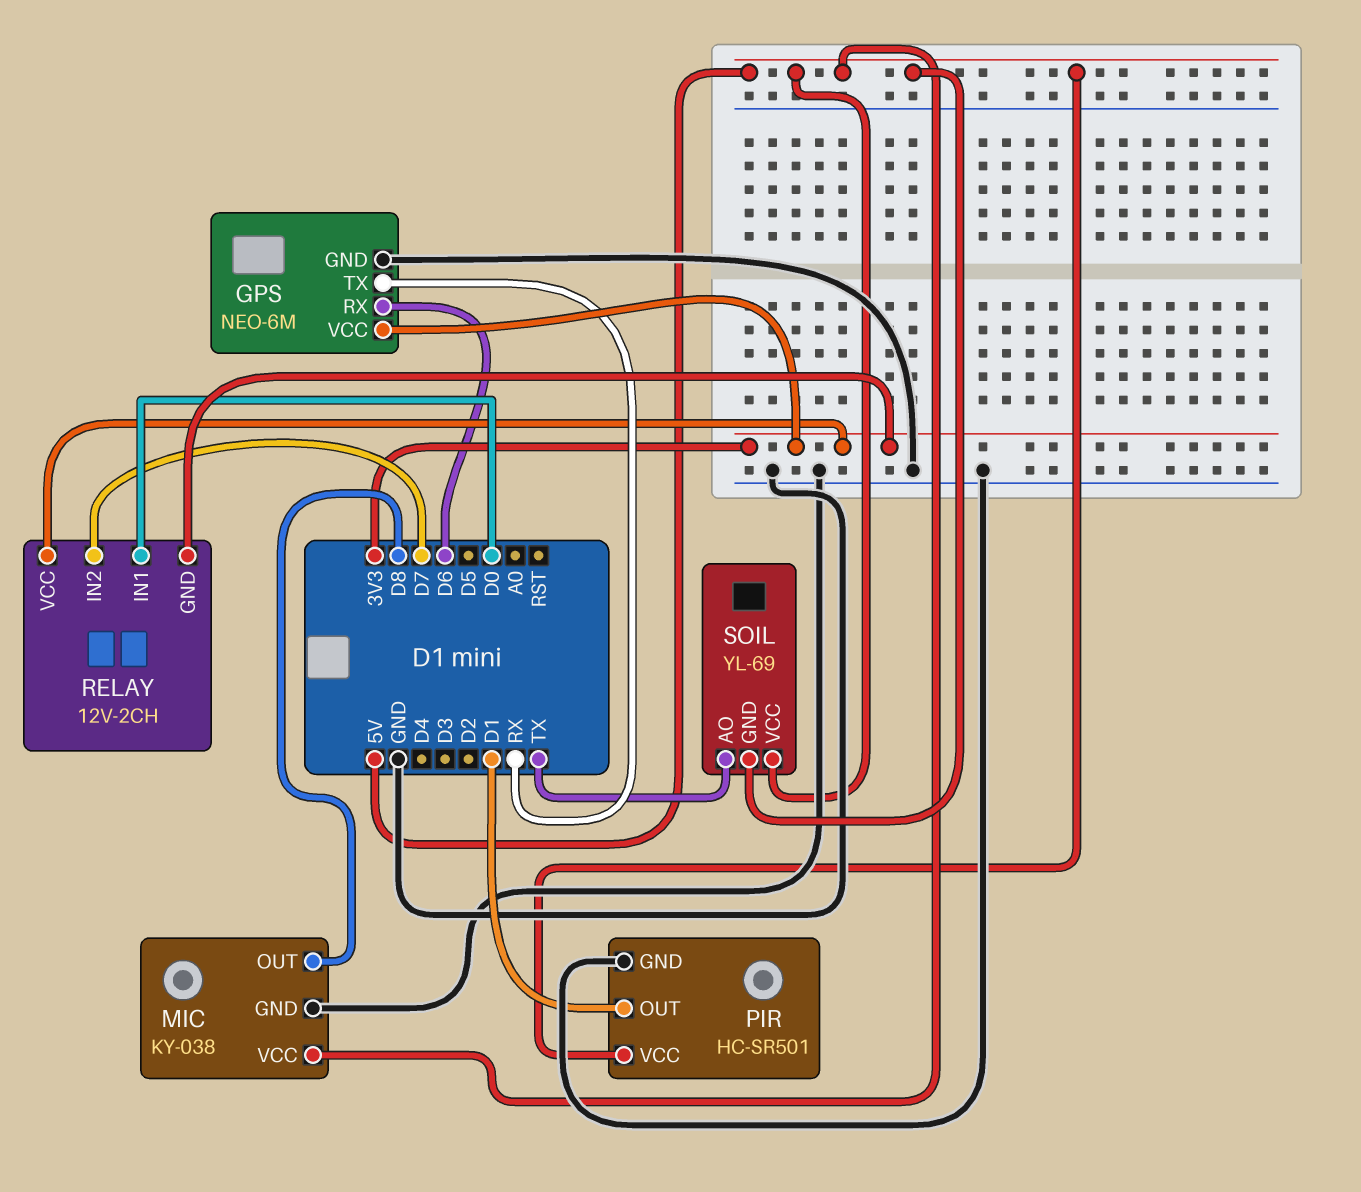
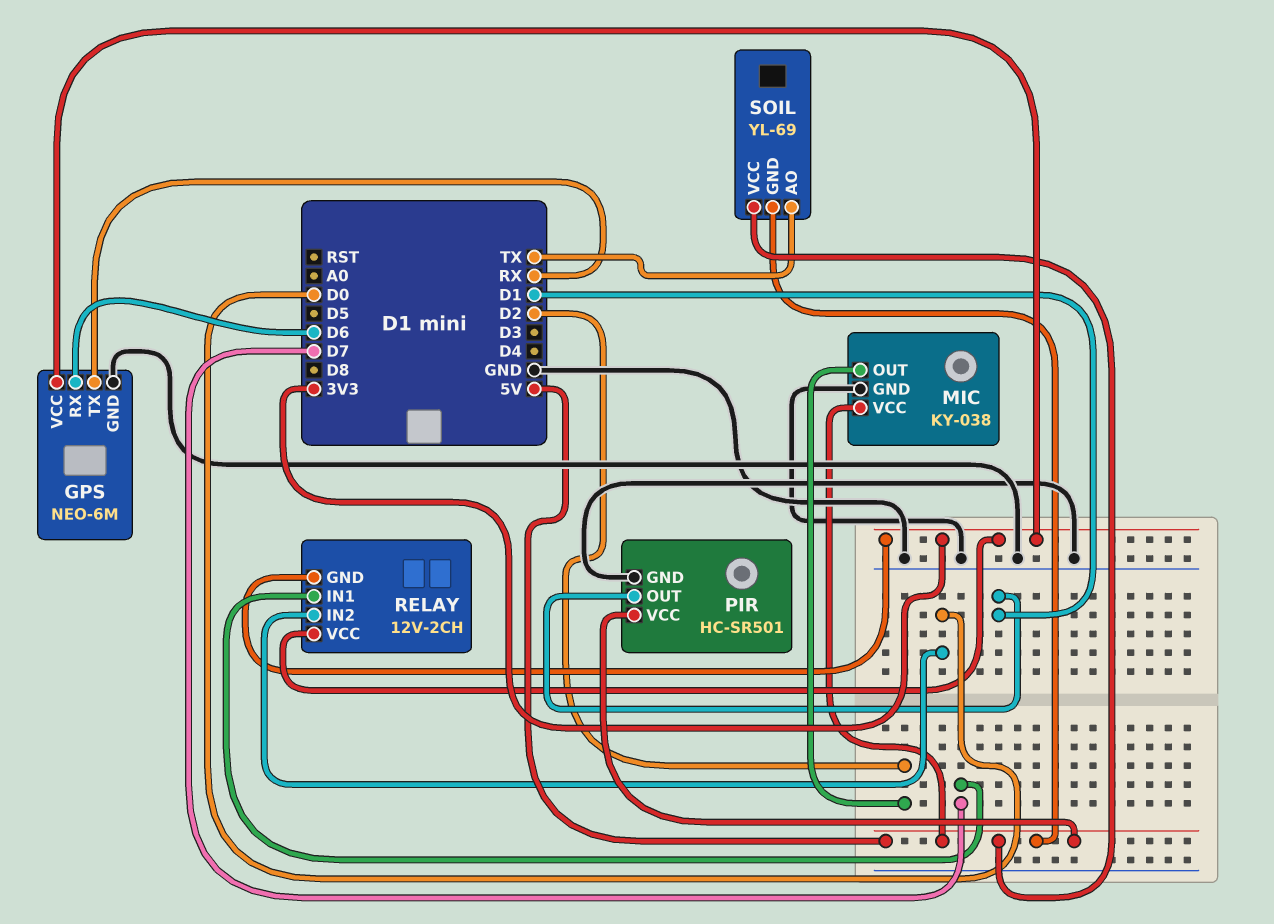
MIC pin OUT: D8 -> D2
RELAY pin IN1: D0 -> D7
RELAY pin IN2: D7 -> D0

